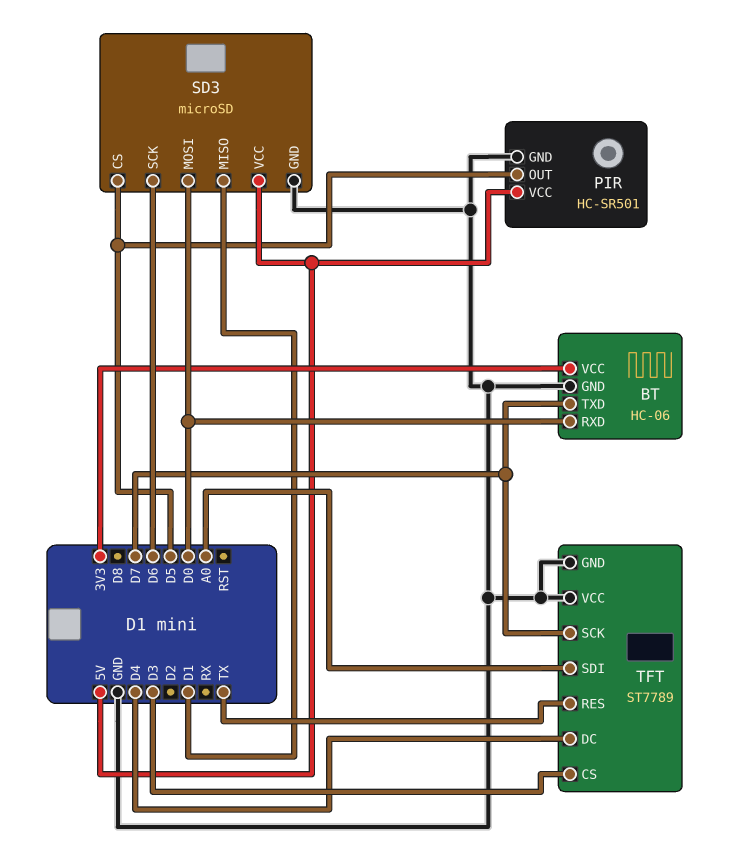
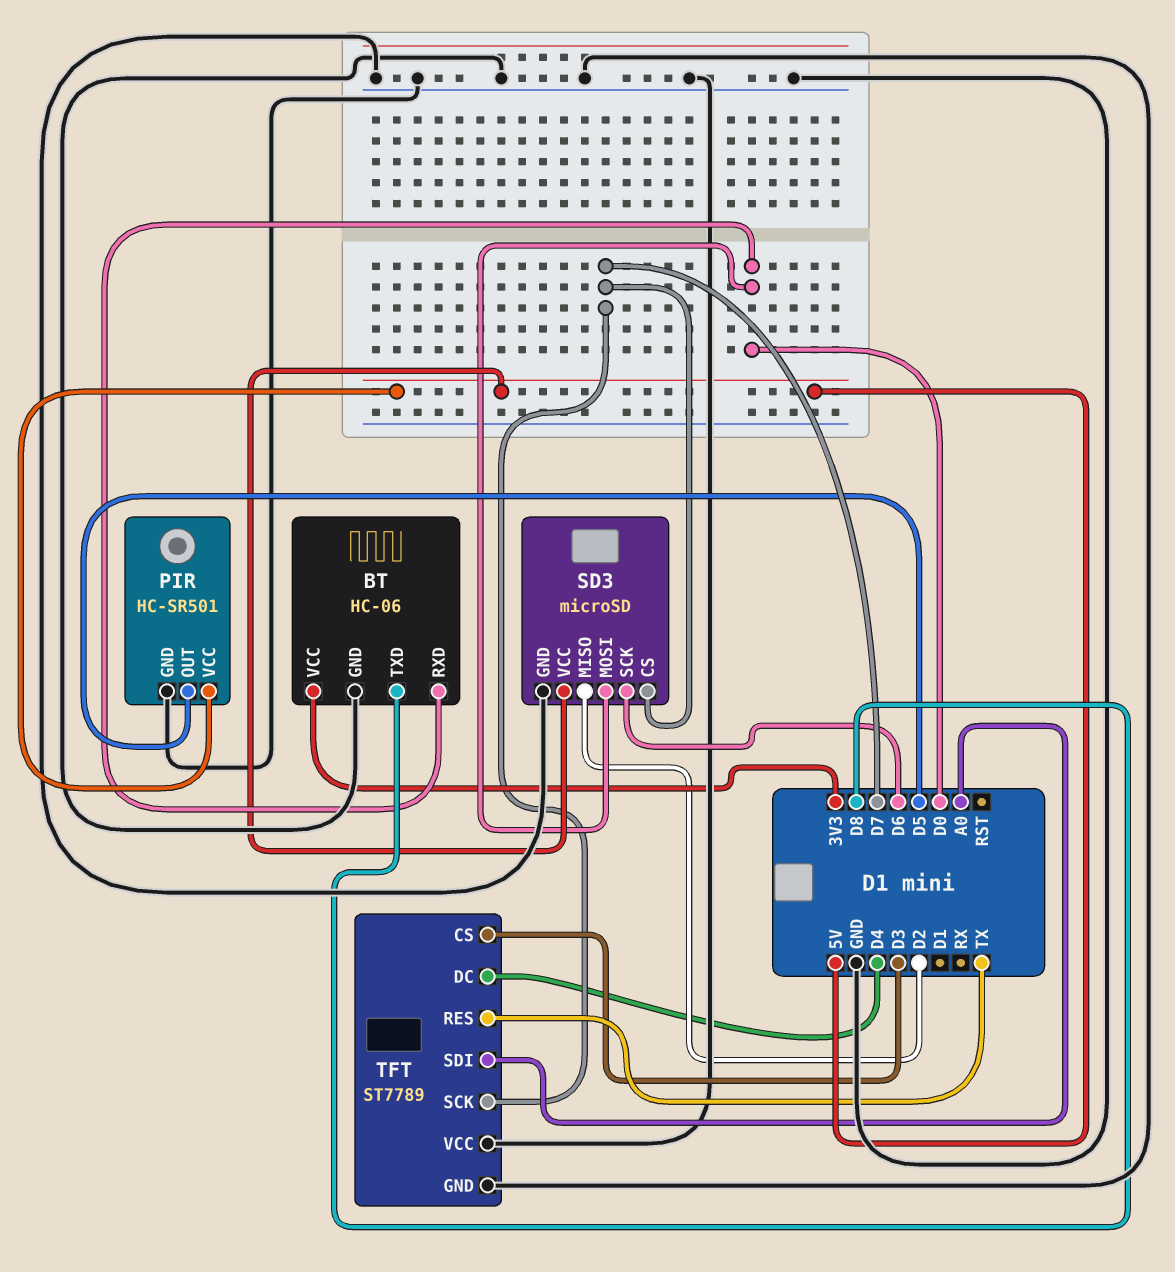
BT pin TXD: D7 -> D8
SD3 pin CS: D5 -> D7
SD3 pin MISO: D1 -> D2

